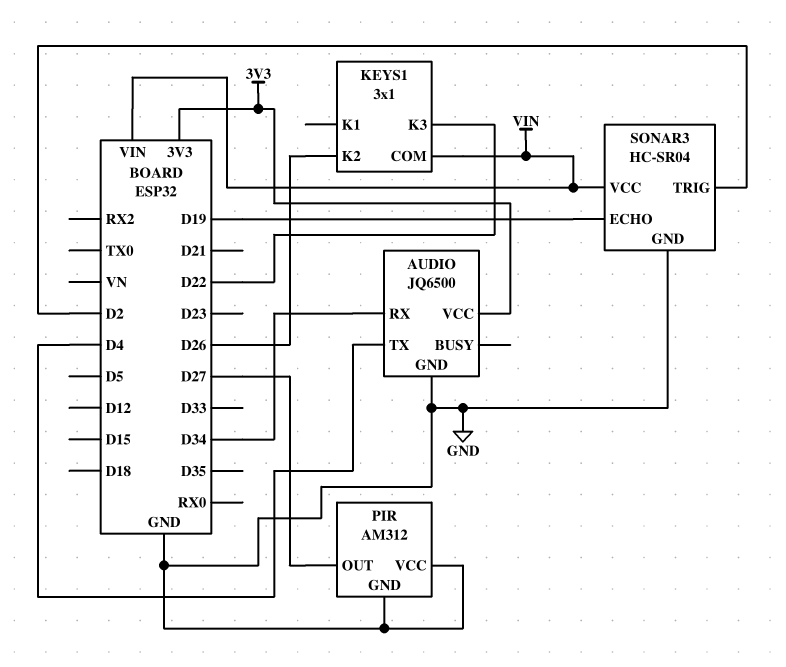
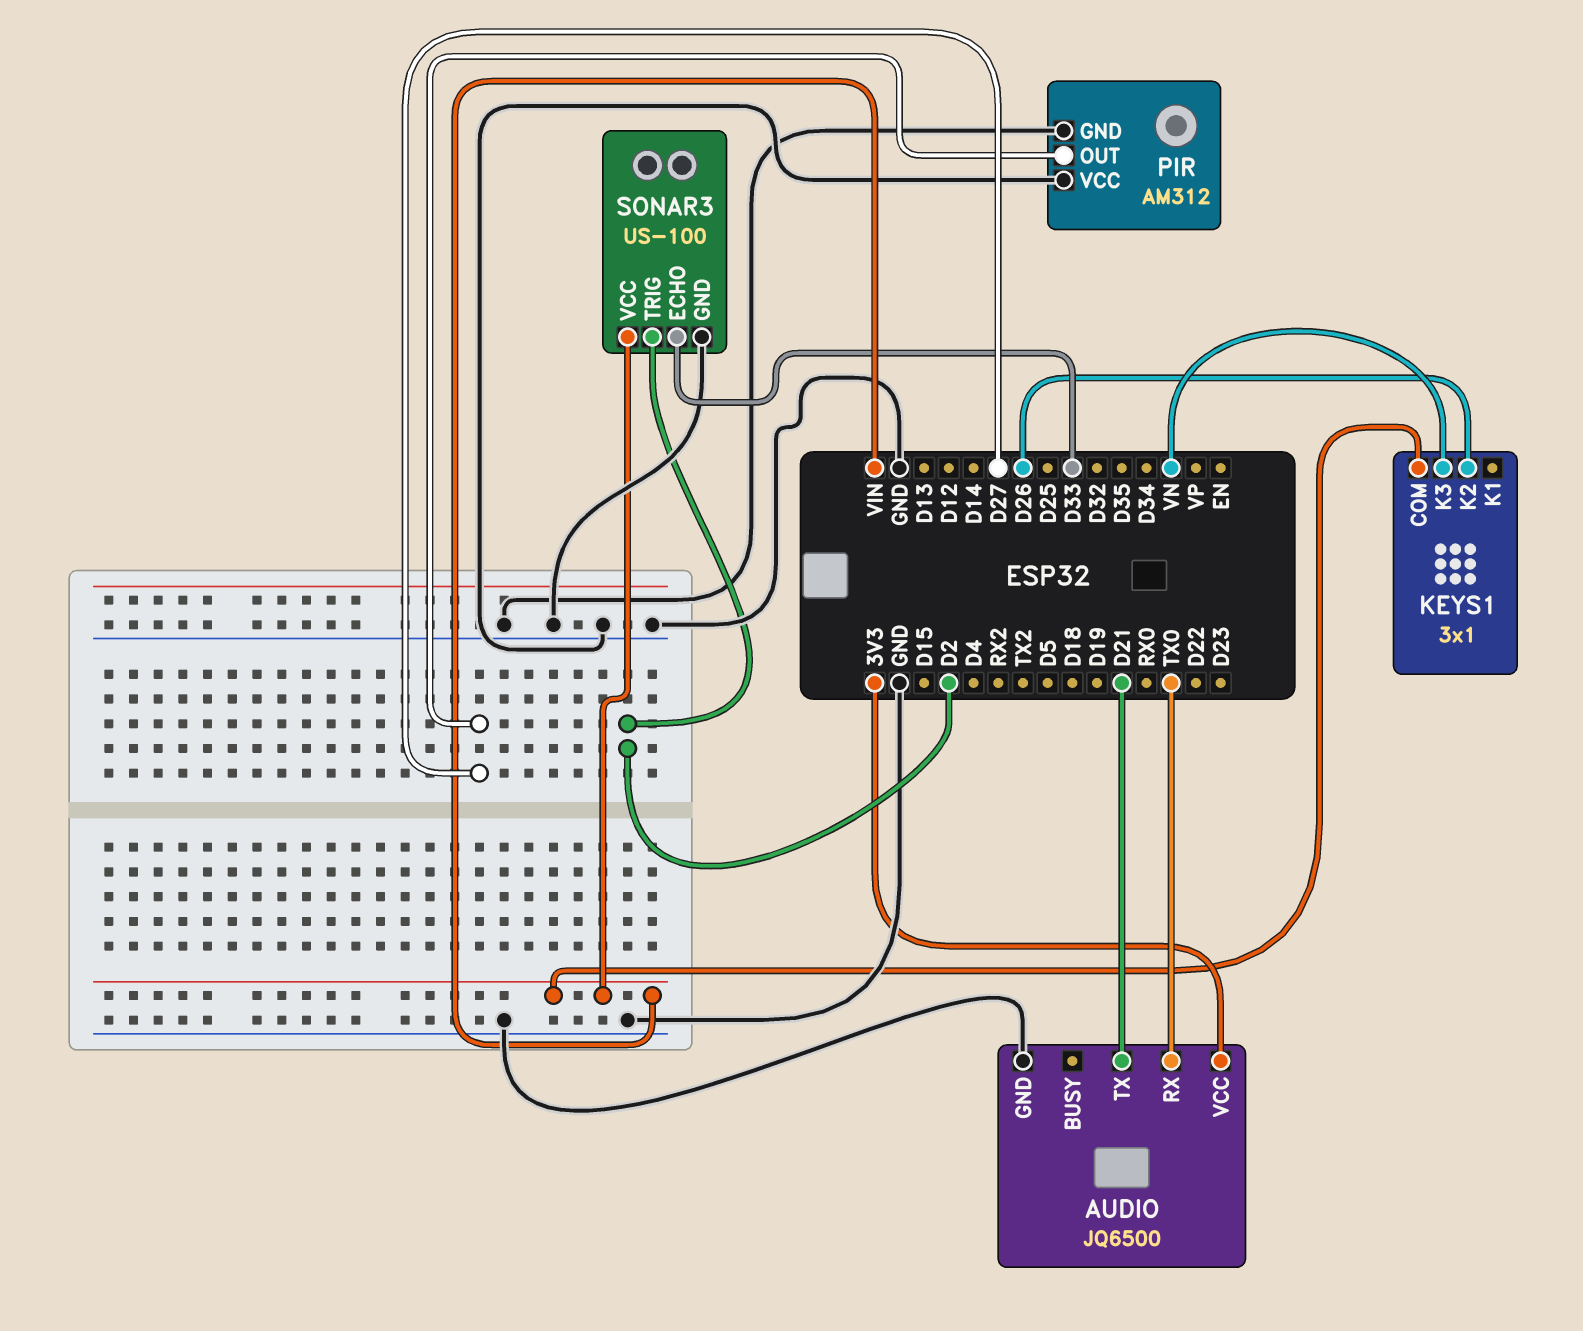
AUDIO pin RX: D34 -> TX0
AUDIO pin TX: D4 -> D21
KEYS1 pin K3: D22 -> VN
SONAR3: HC-SR04 -> US-100
SONAR3 pin ECHO: D19 -> D33

